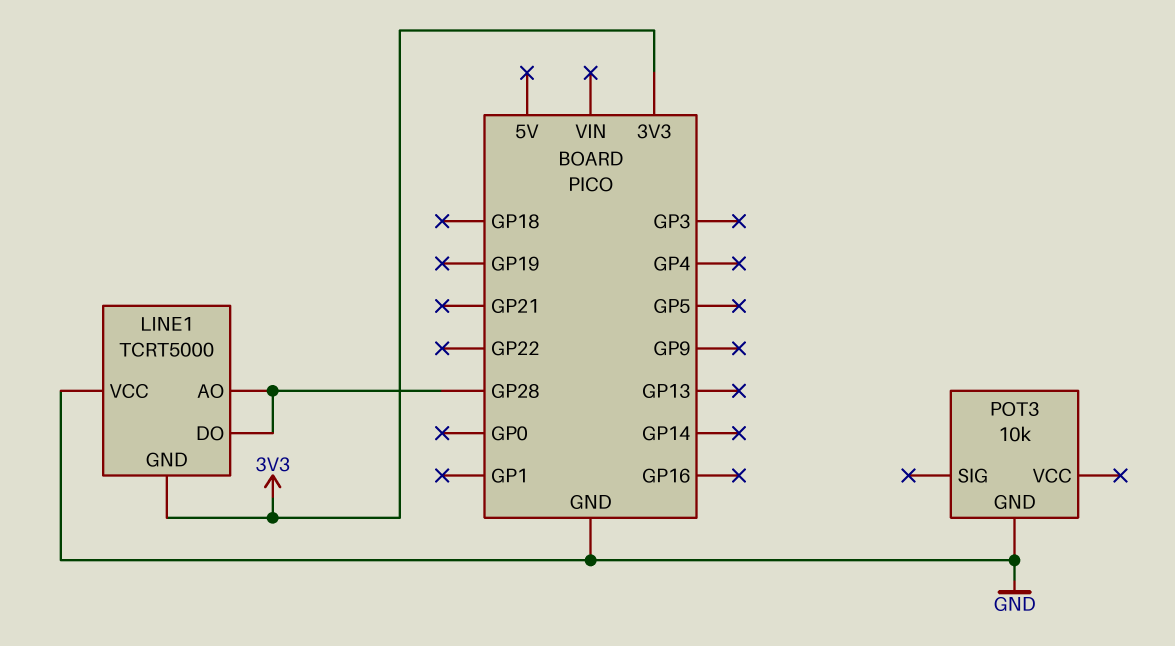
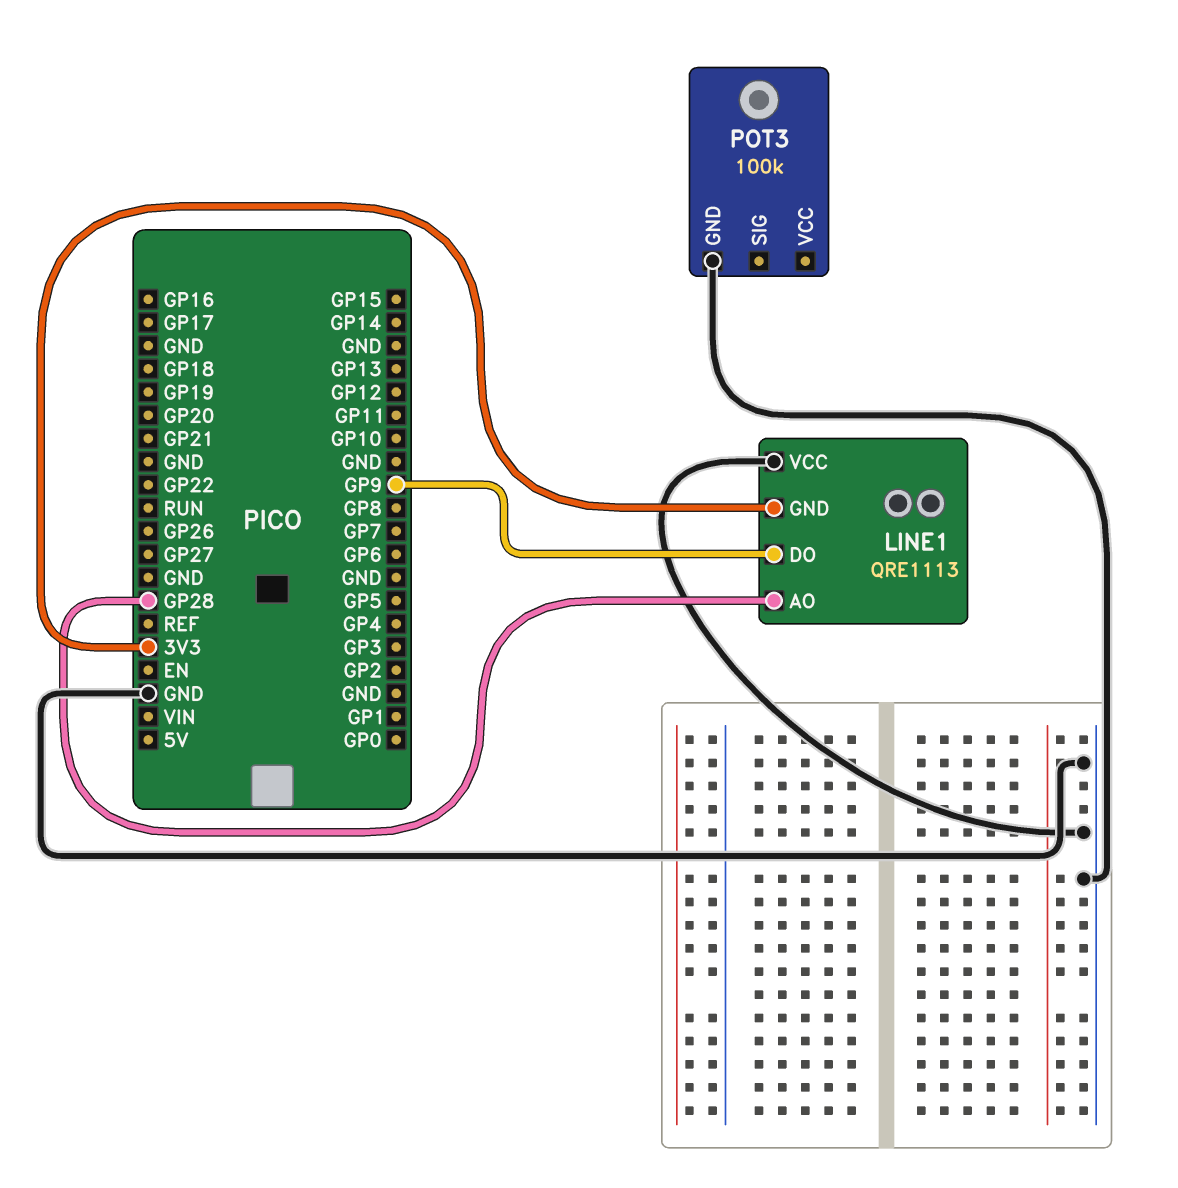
LINE1: TCRT5000 -> QRE1113
LINE1 pin DO: GP28 -> GP9
POT3: 10k -> 100k

